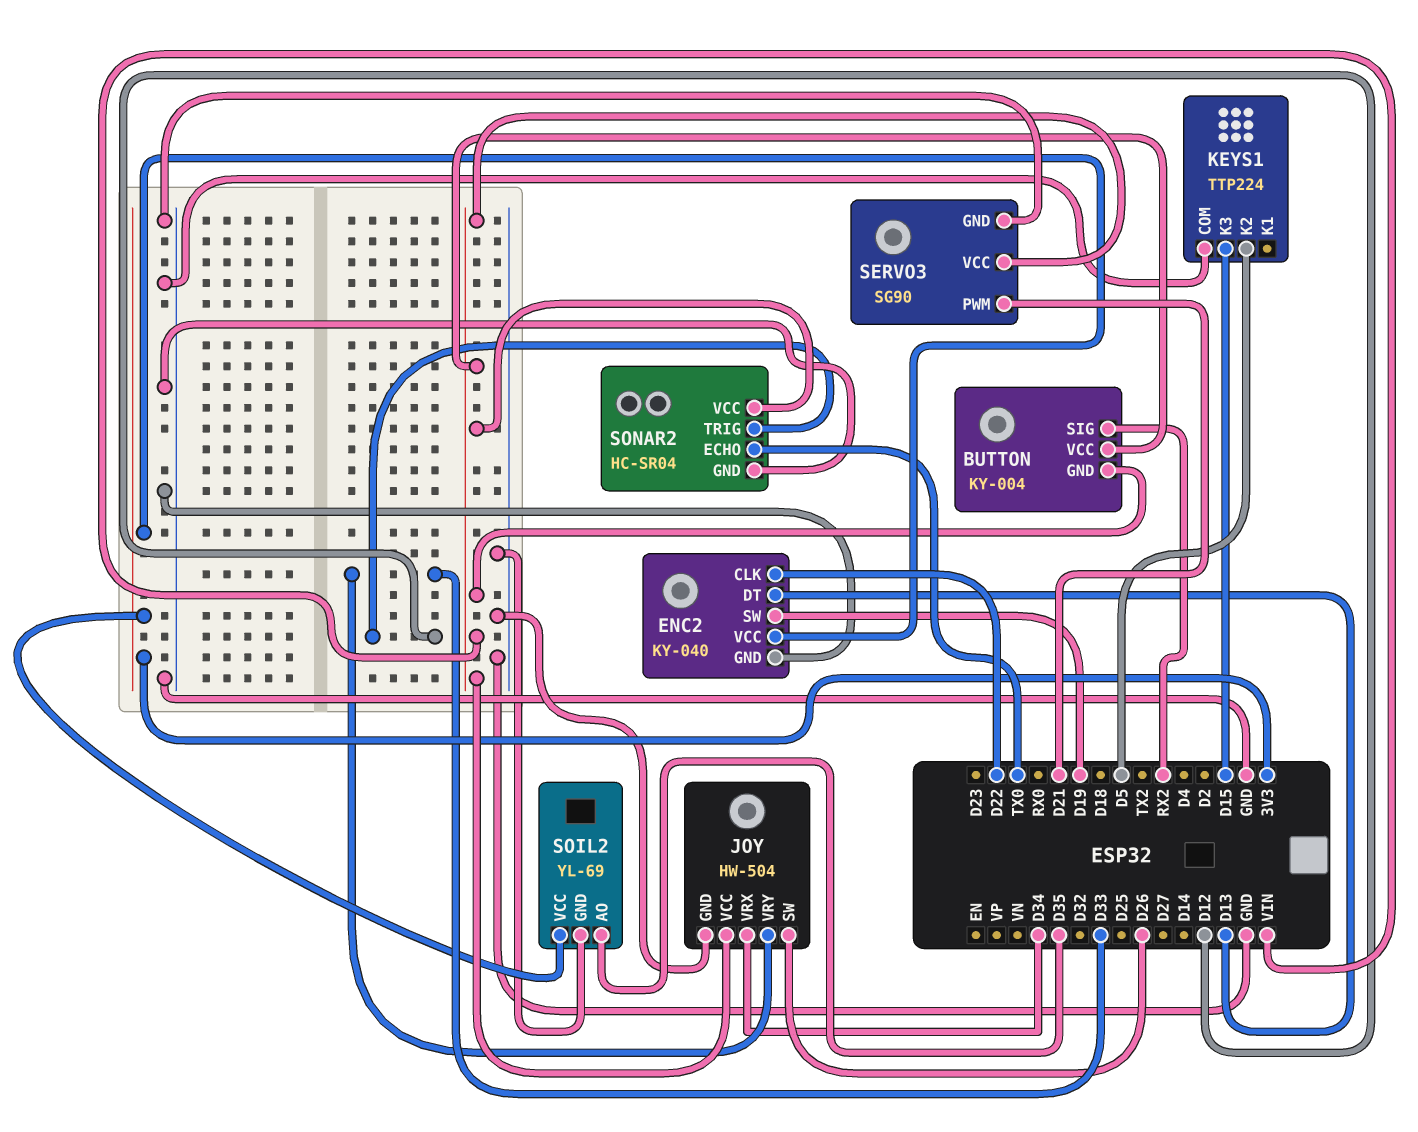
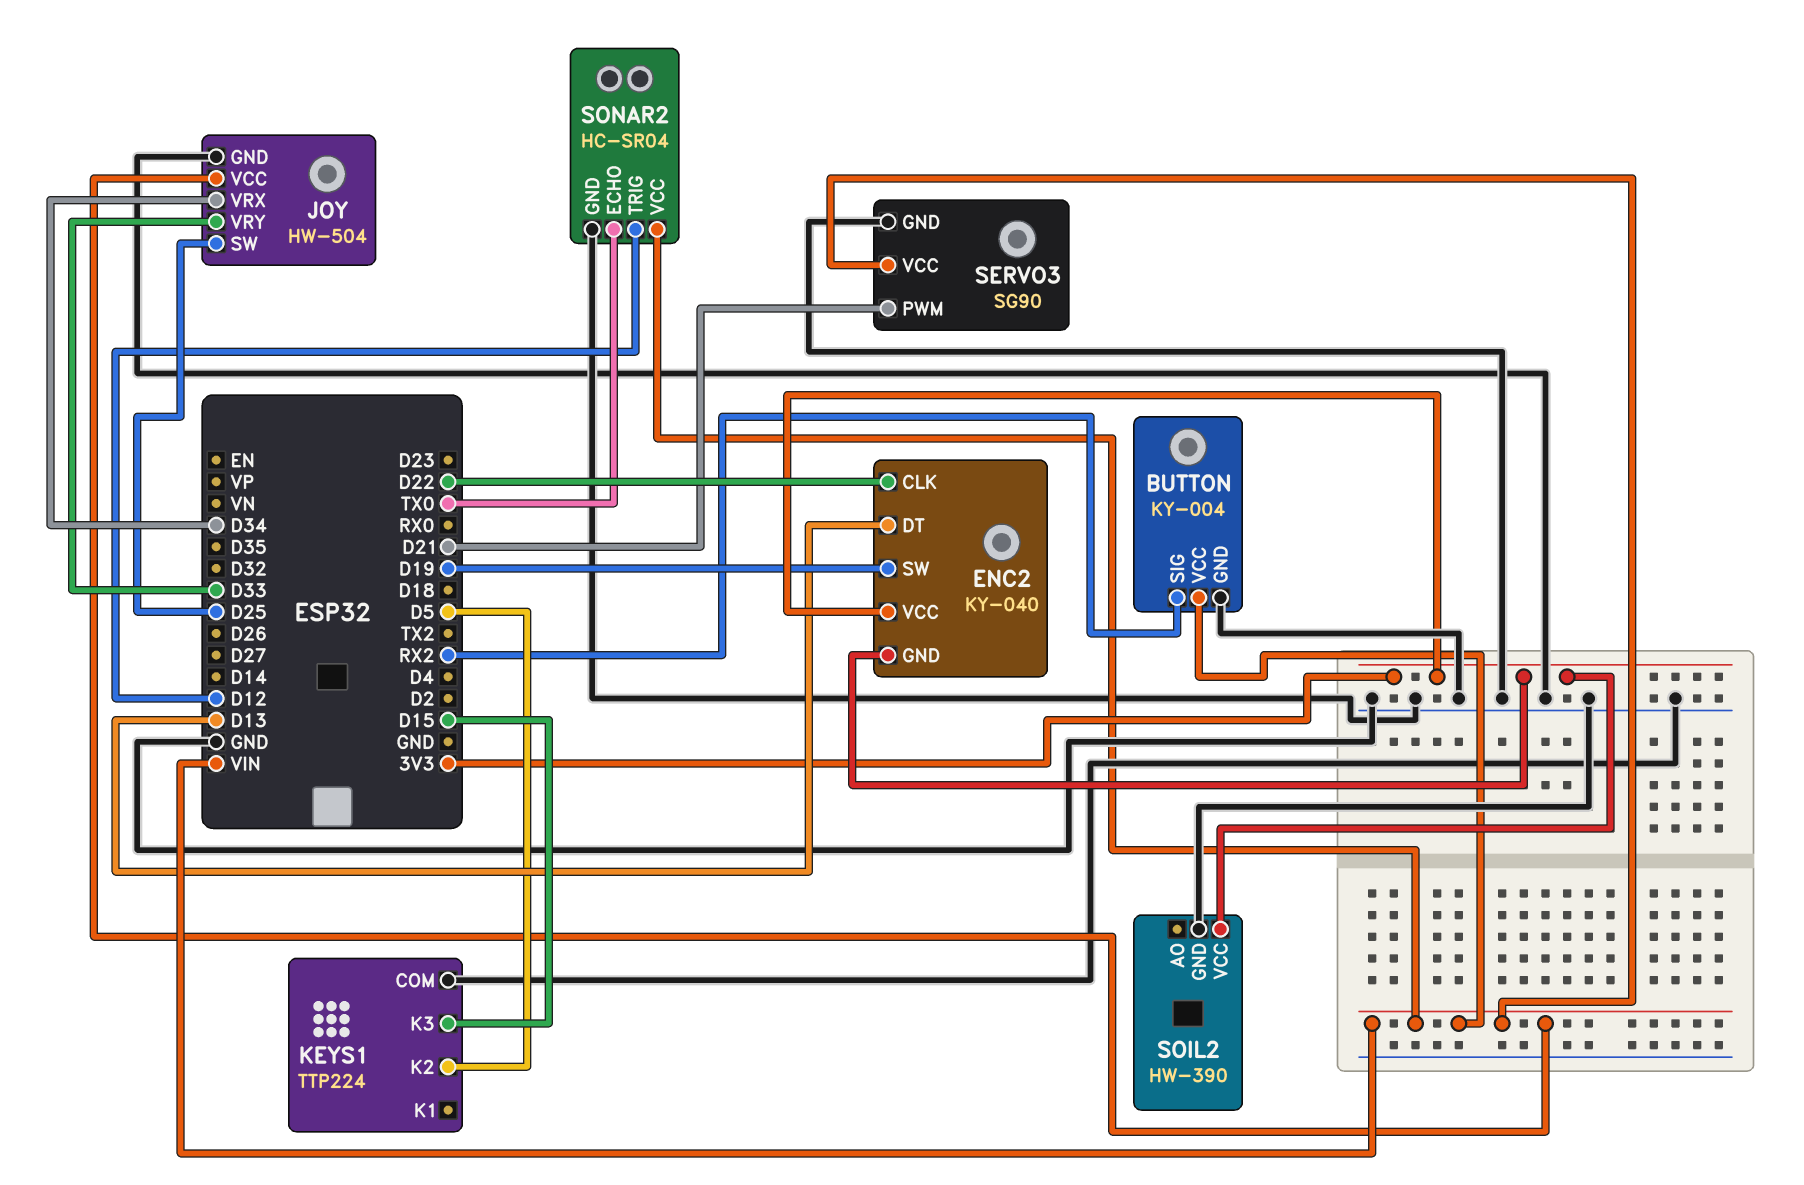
BUTTON pin GND: VIN -> GND
ENC2 pin GND: GND -> 3V3
JOY pin SW: D26 -> D25
SOIL2: YL-69 -> HW-390
SOIL2 pin AO: D35 -> none

